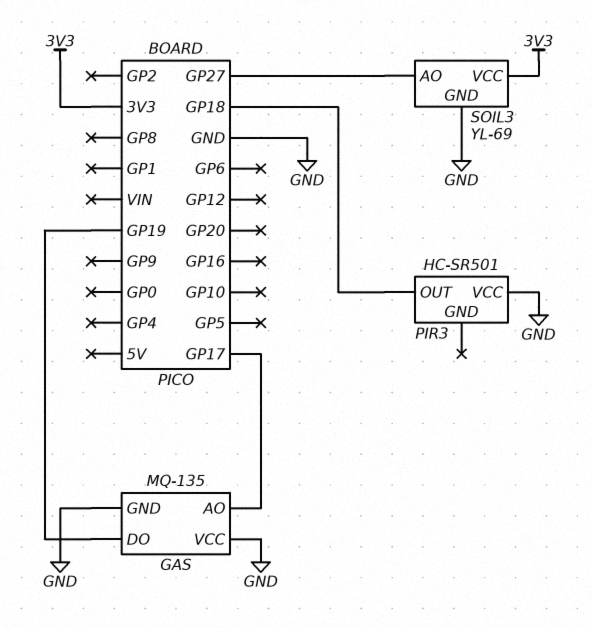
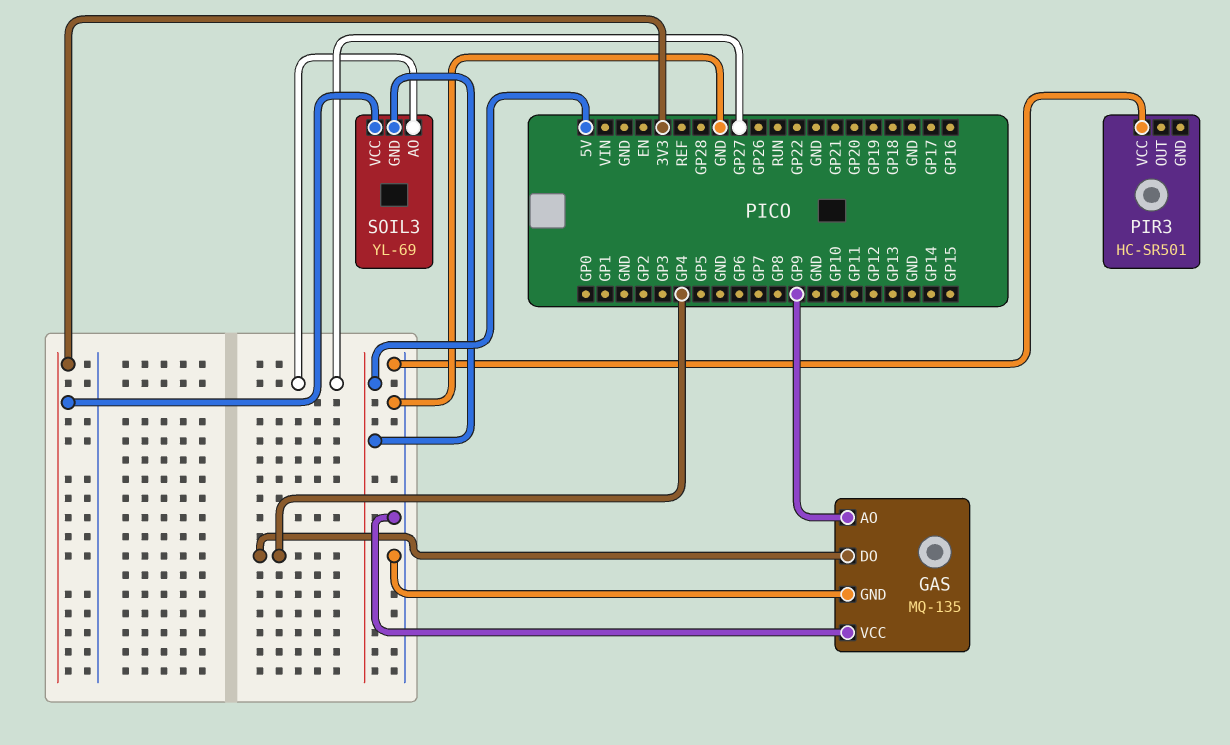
GAS pin AO: GP17 -> GP9
GAS pin DO: GP19 -> GP4
PIR3 pin OUT: GP18 -> none
SOIL3 pin GND: GND -> 5V

